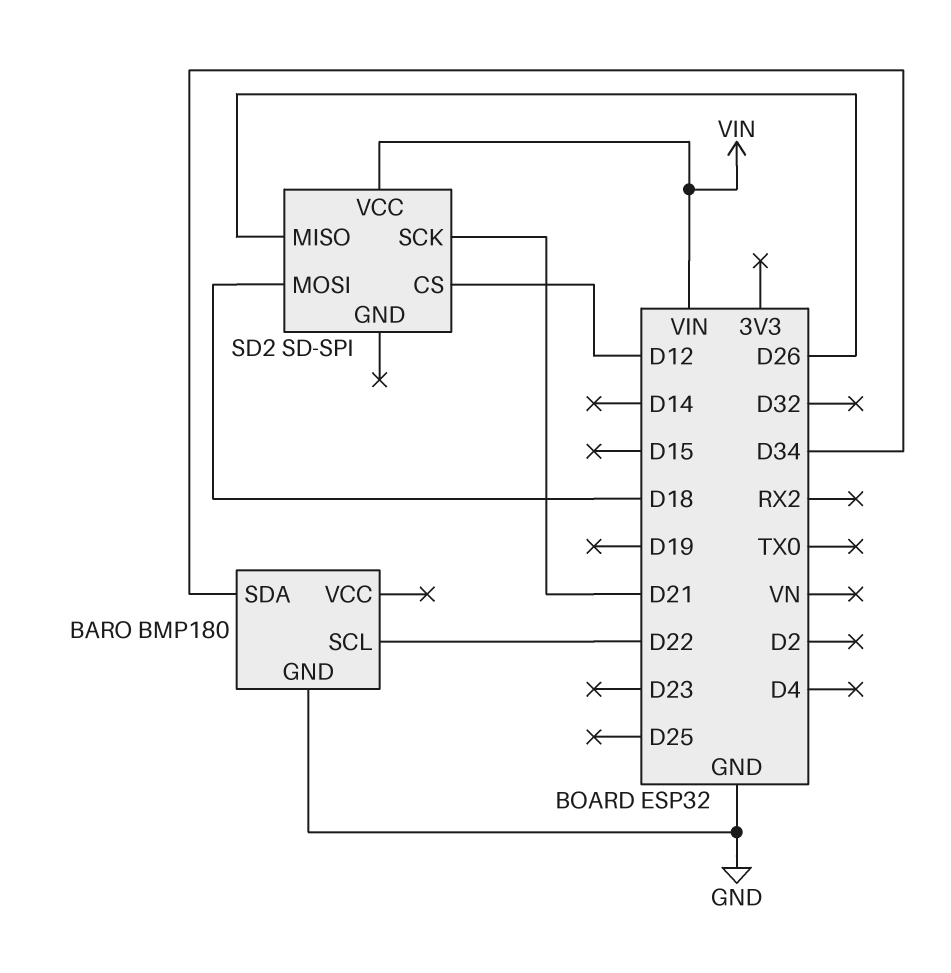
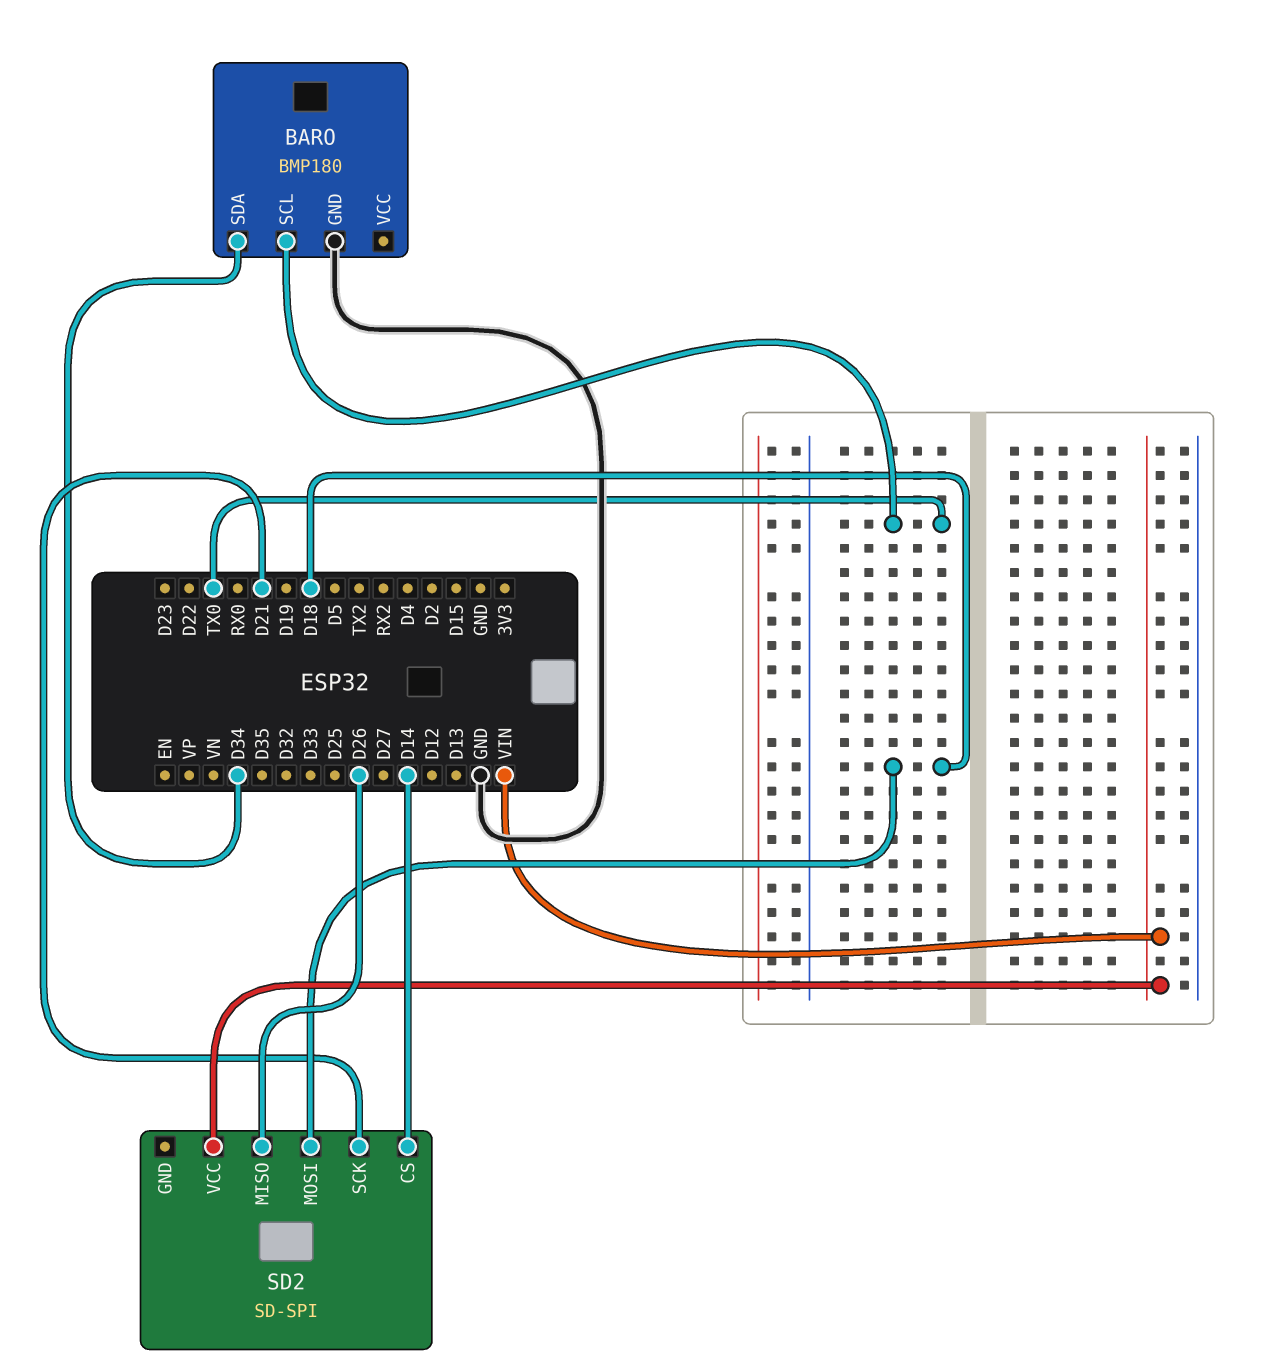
BARO pin SCL: D22 -> TX0
SD2 pin CS: D12 -> D14

